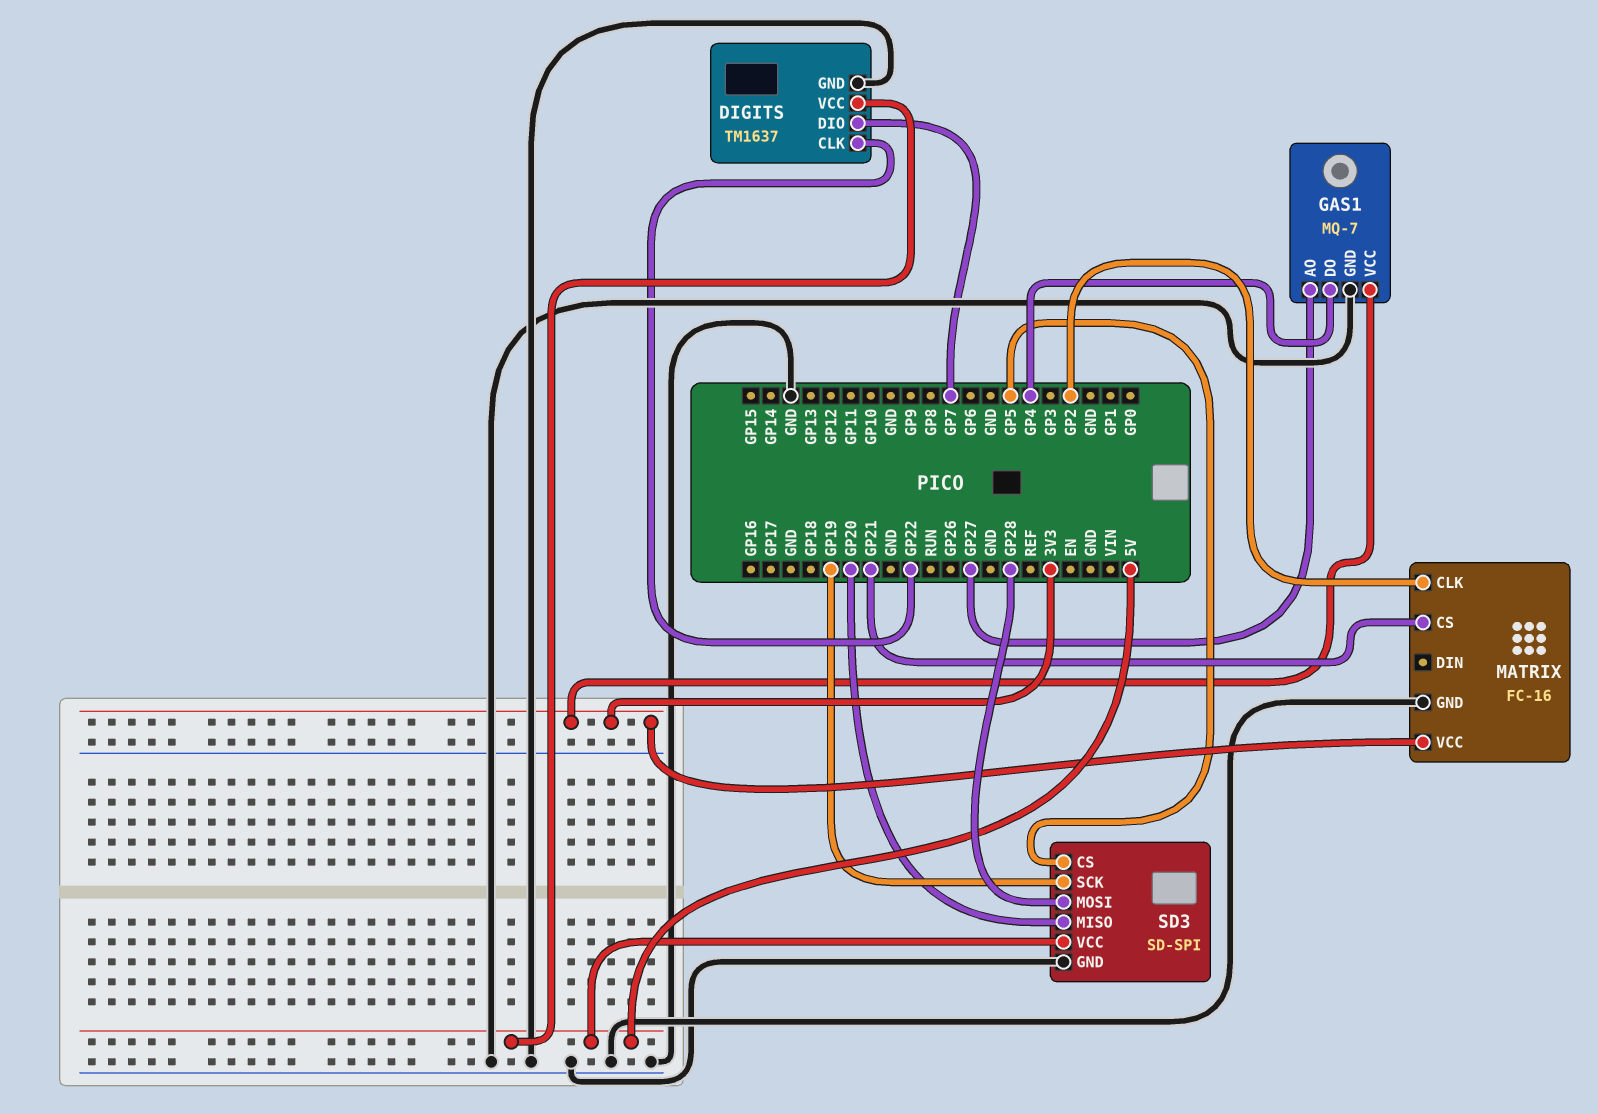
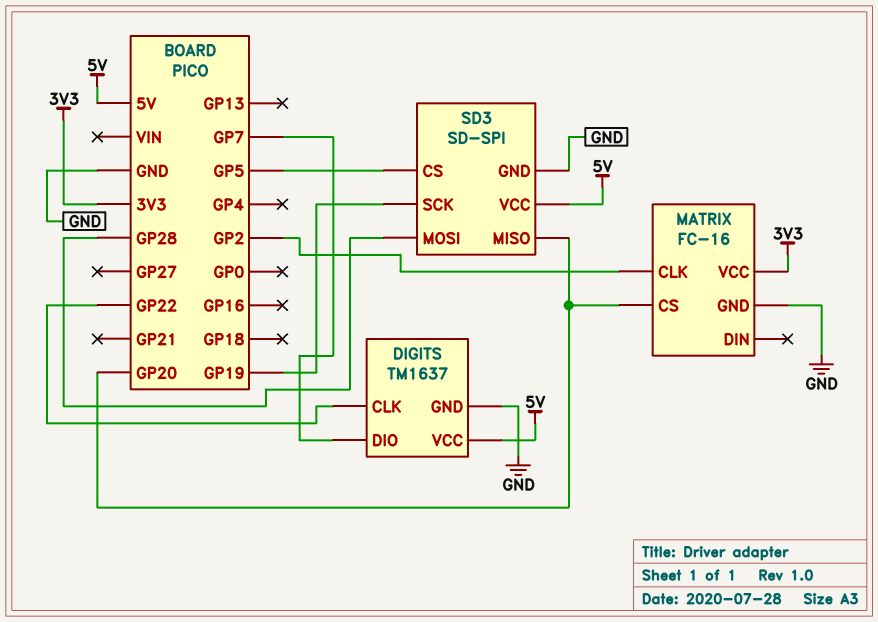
GAS1: MQ-7 -> none
GAS1 pin AO: GP27 -> none
GAS1 pin DO: GP4 -> none
GAS1 pin GND: GND -> none
GAS1 pin VCC: 3V3 -> none
MATRIX pin CS: GP21 -> GP20

